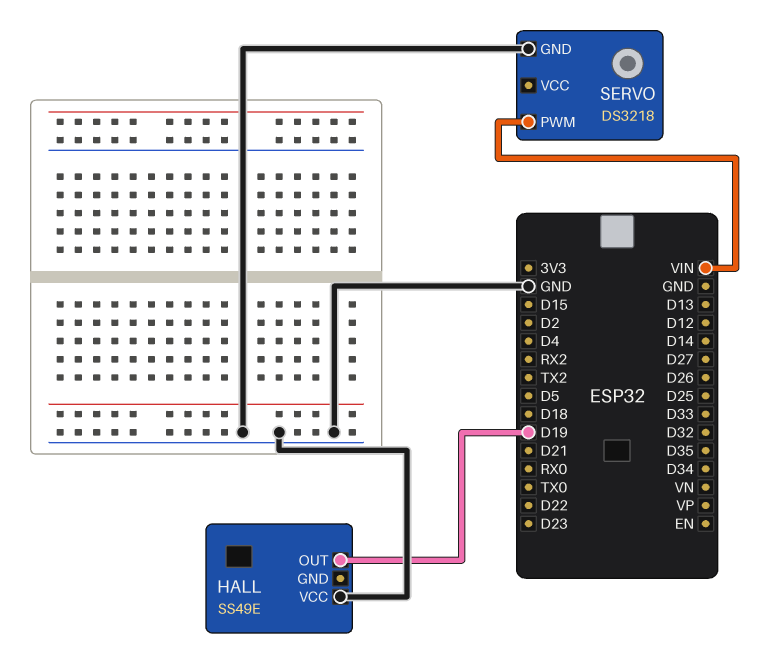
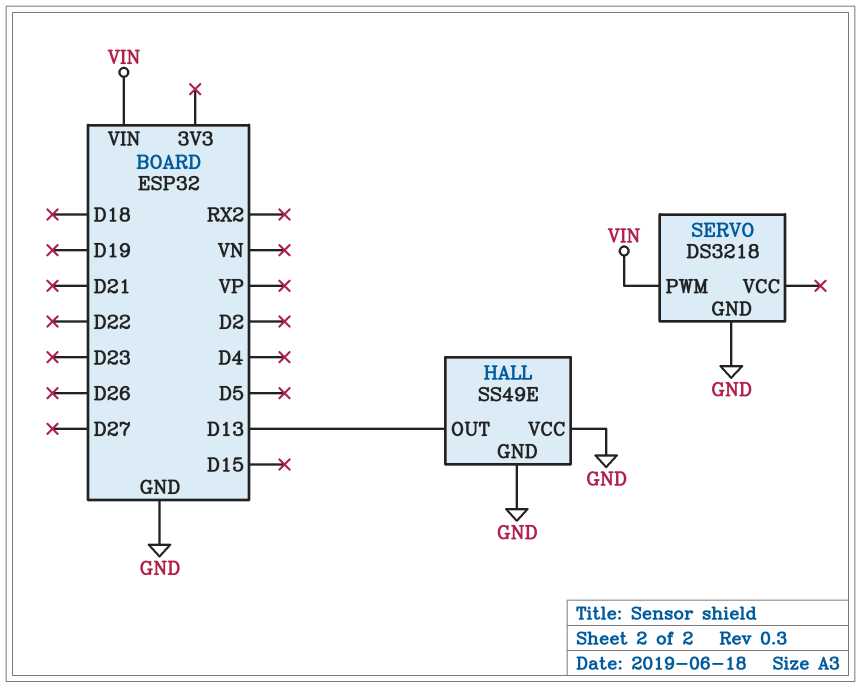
HALL pin GND: none -> GND
HALL pin OUT: D19 -> D13

